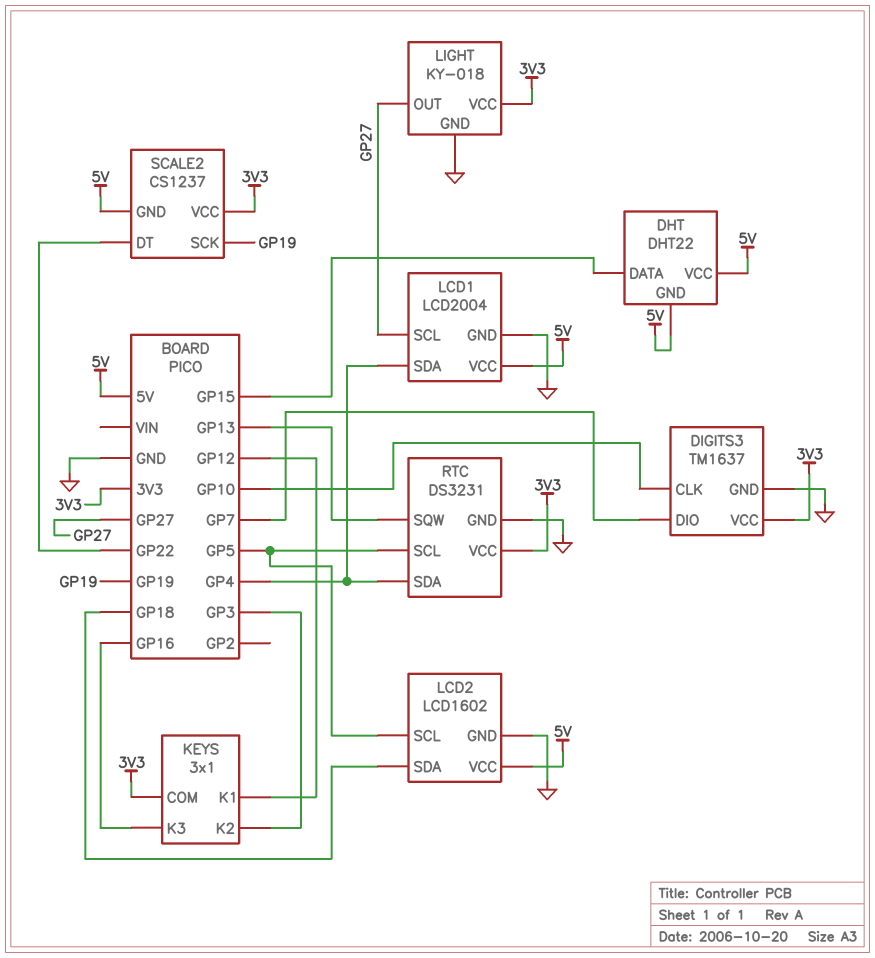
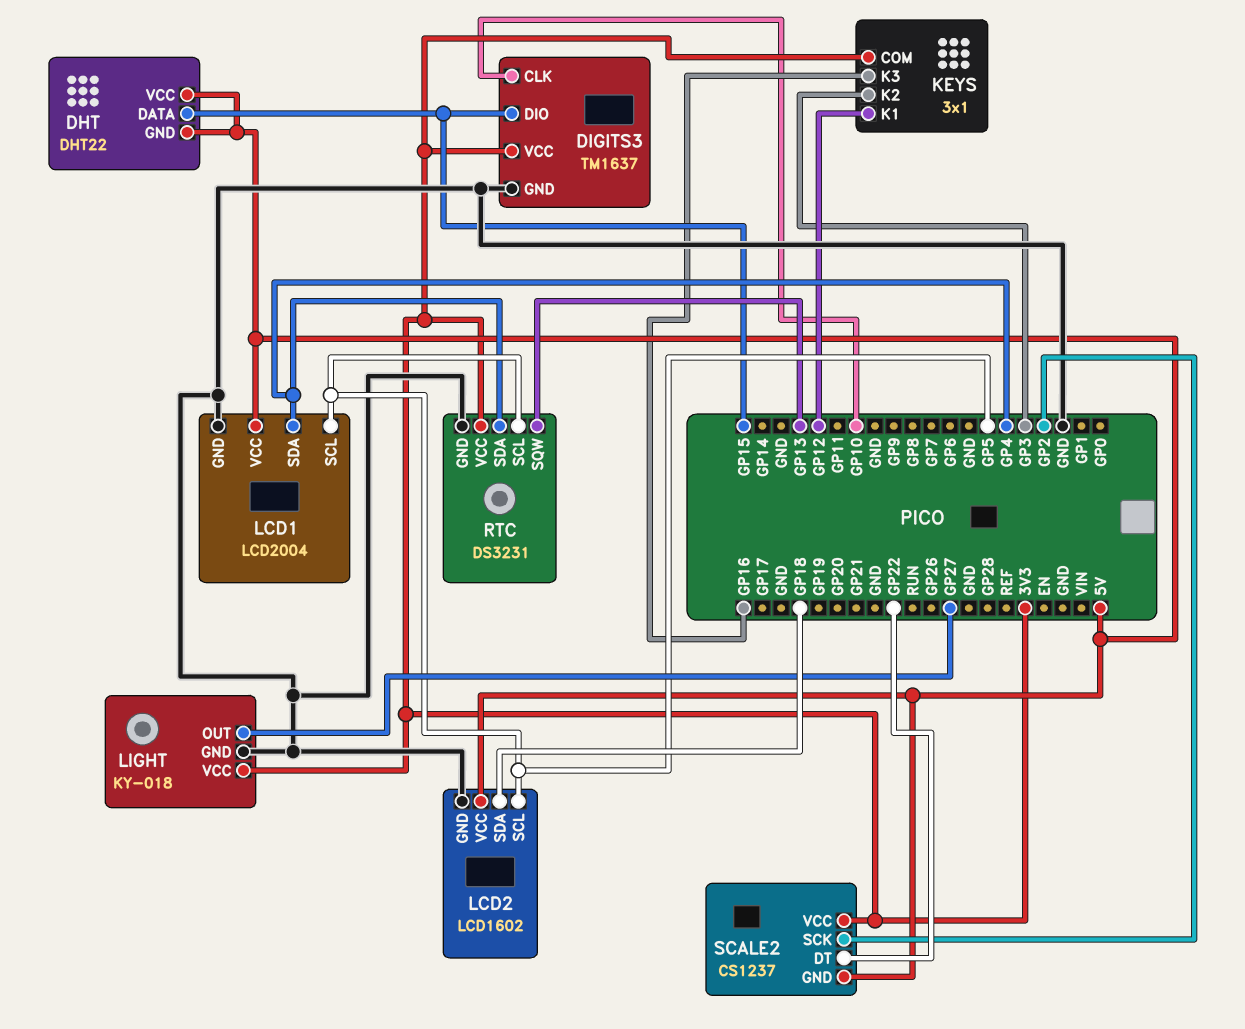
DIGITS3 pin DIO: GP7 -> GP15
LCD1 pin SCL: GP27 -> GP5
SCALE2 pin SCK: GP19 -> GP2

